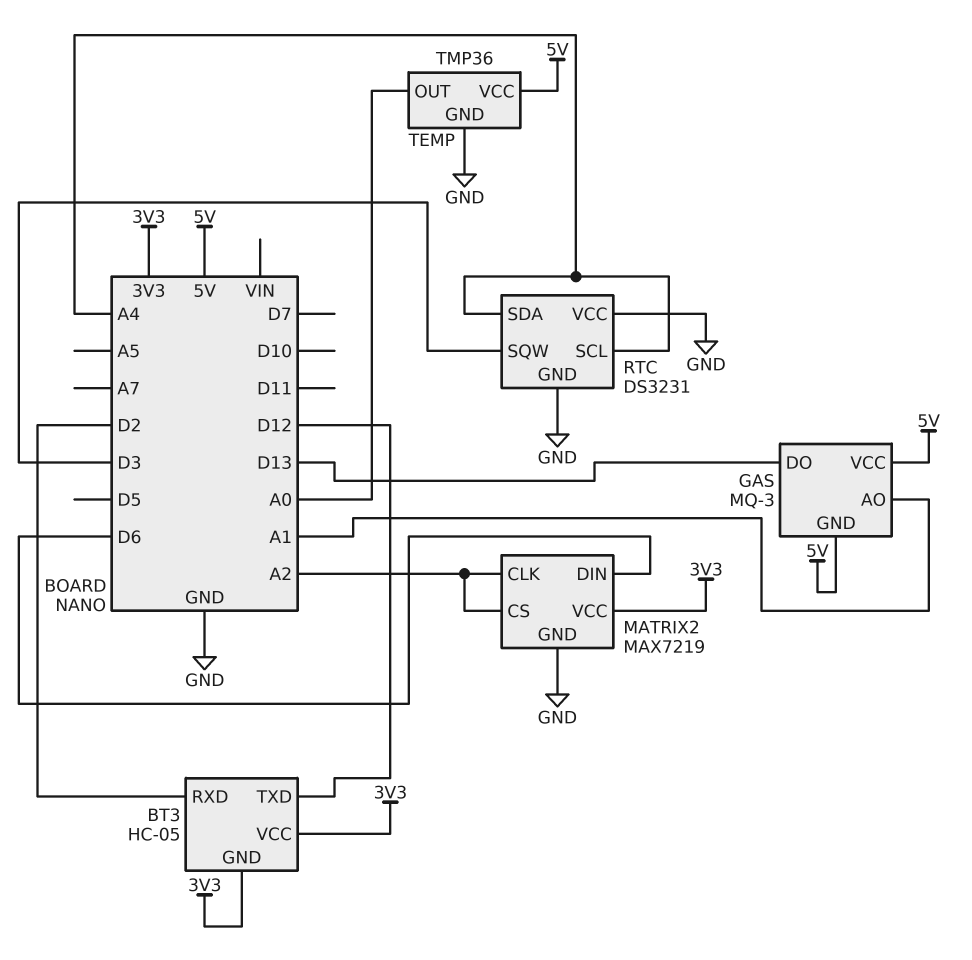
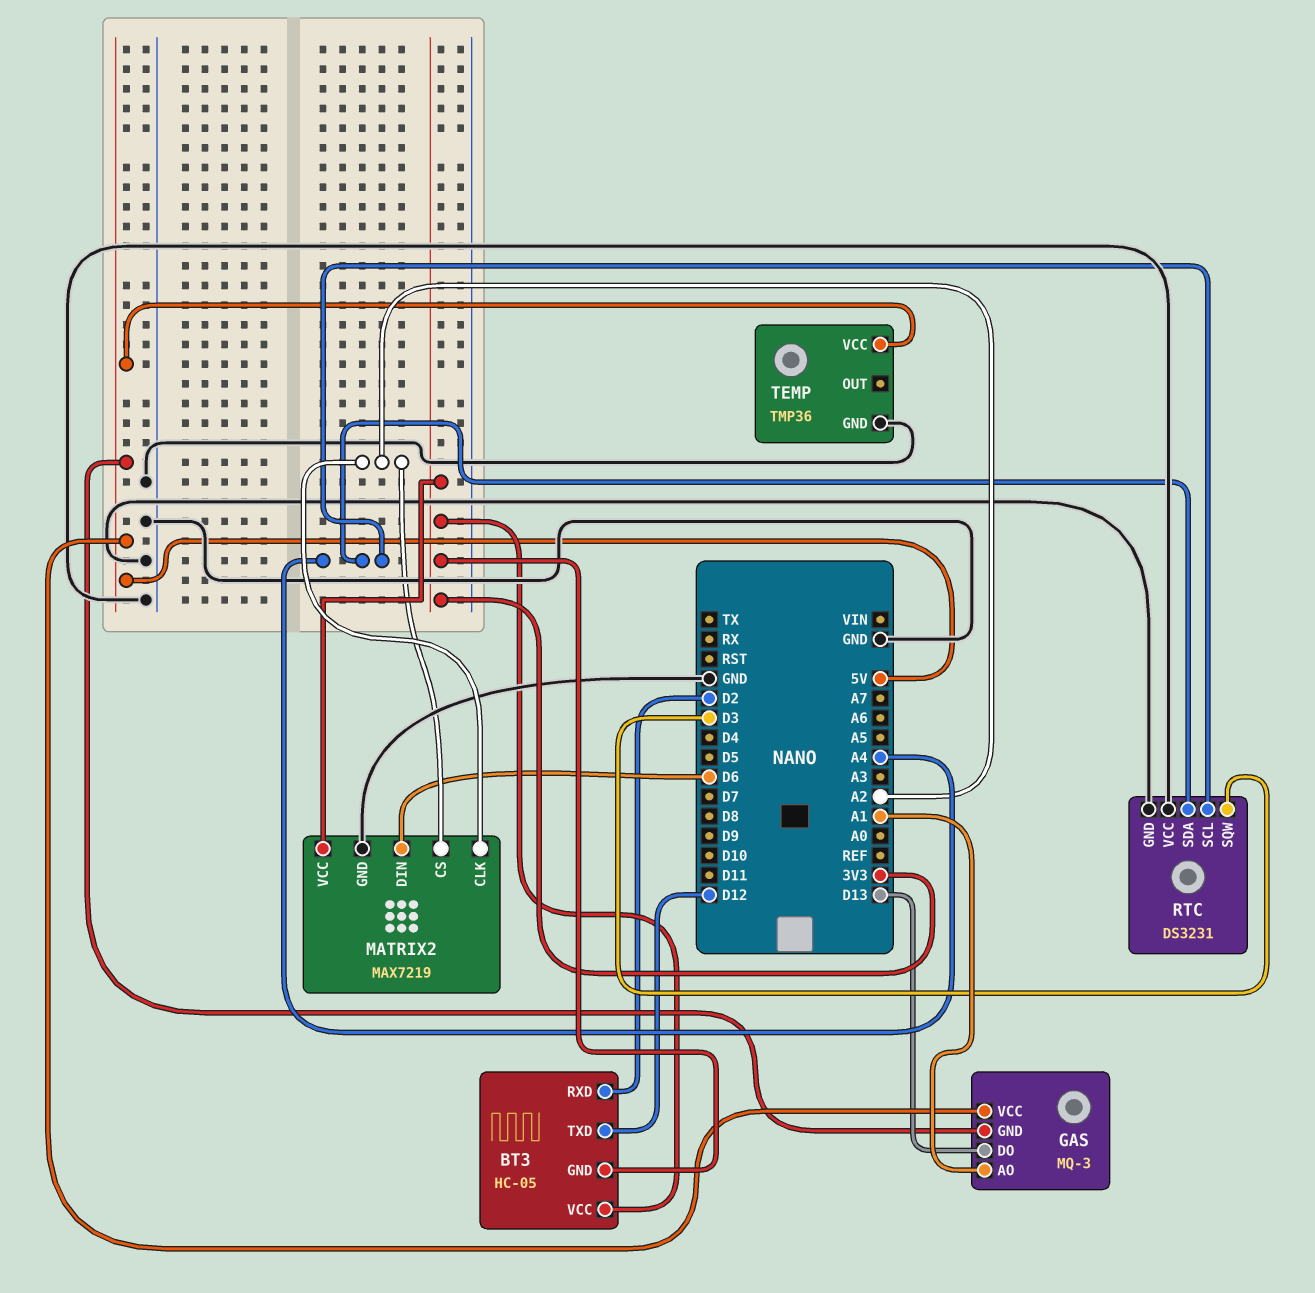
TEMP pin OUT: A0 -> none

